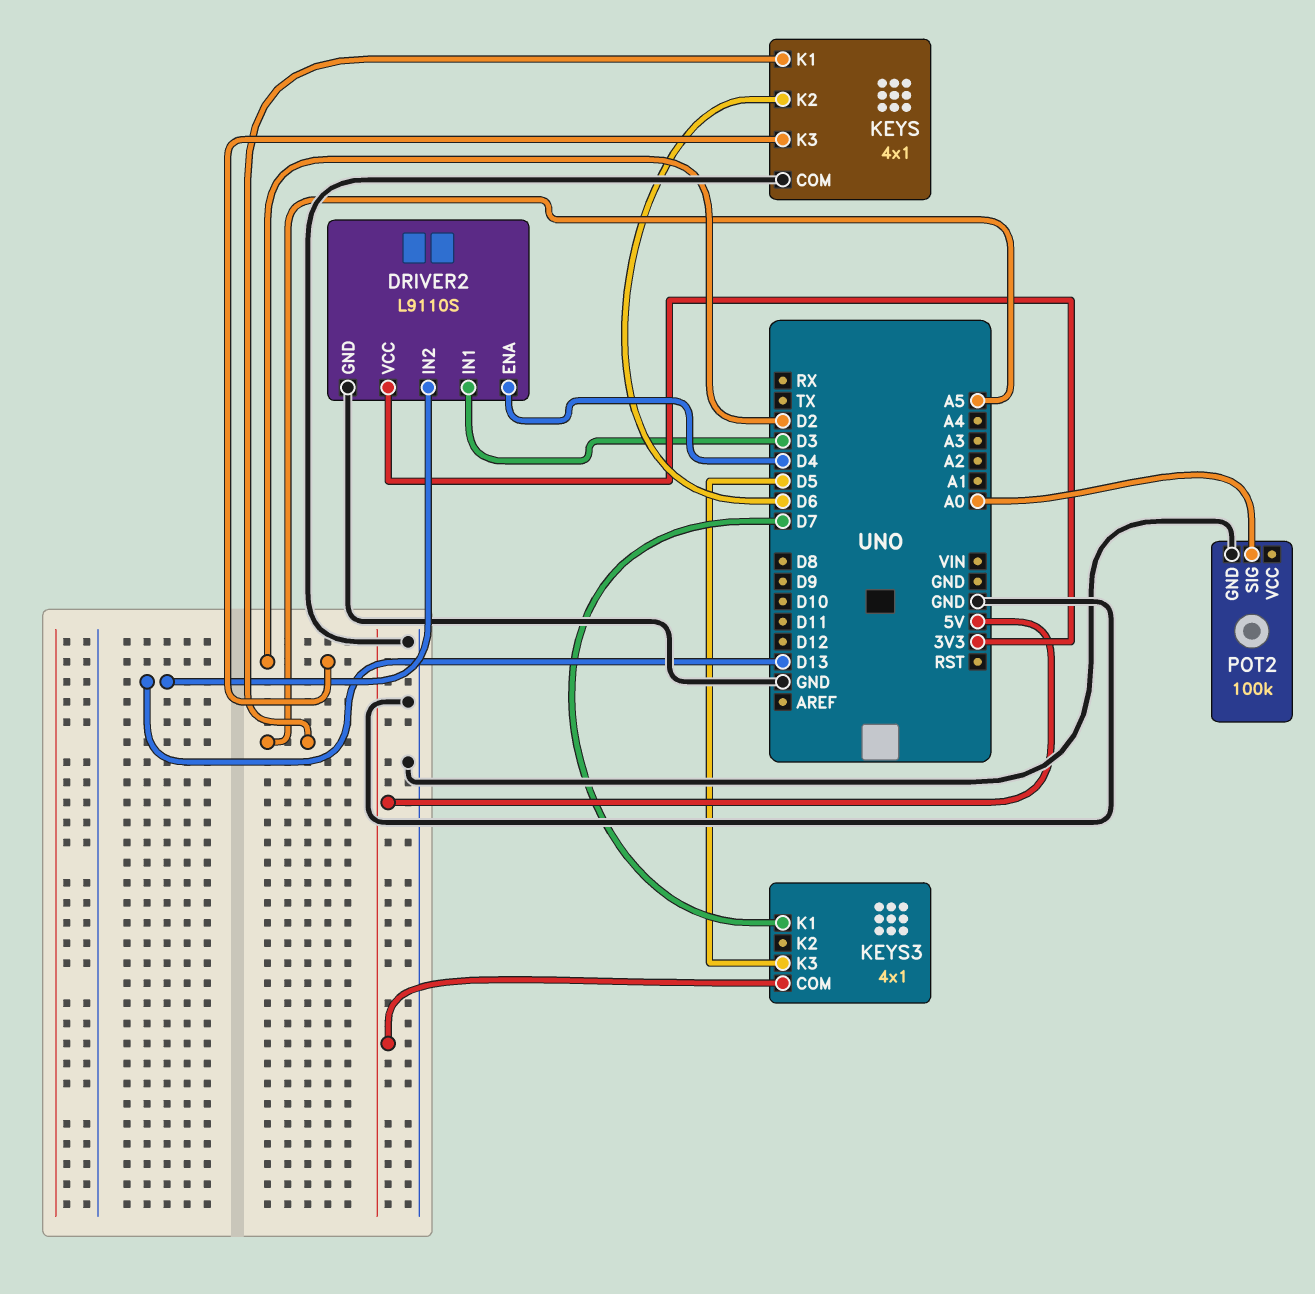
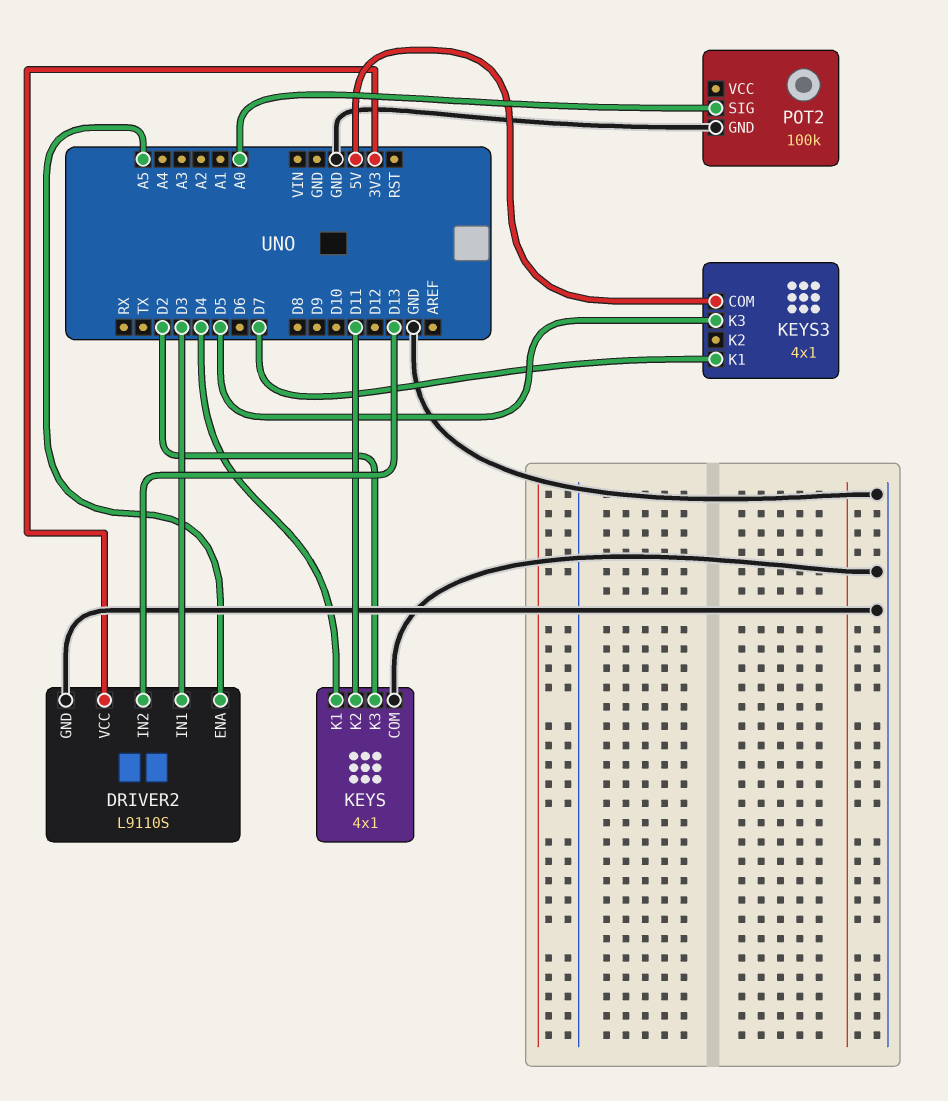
DRIVER2 pin ENA: D4 -> A5
KEYS pin K1: A5 -> D4
KEYS pin K2: D6 -> D11

